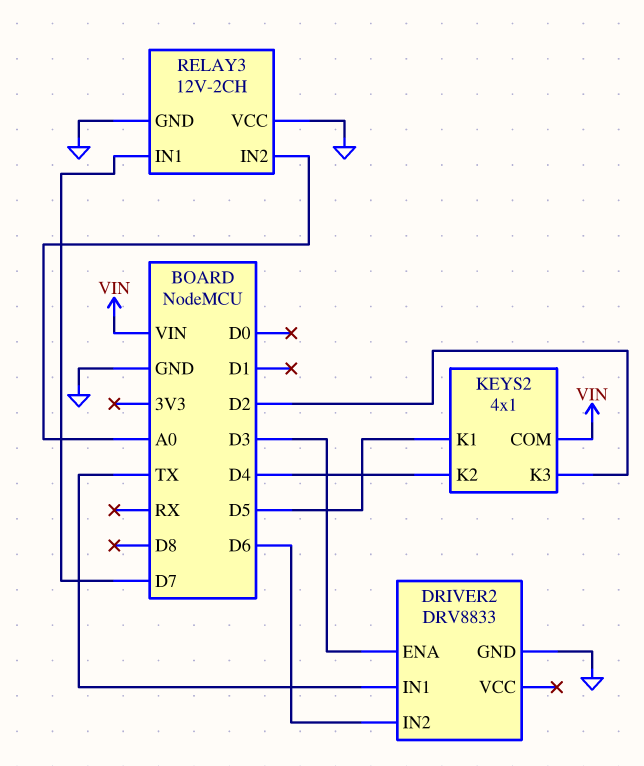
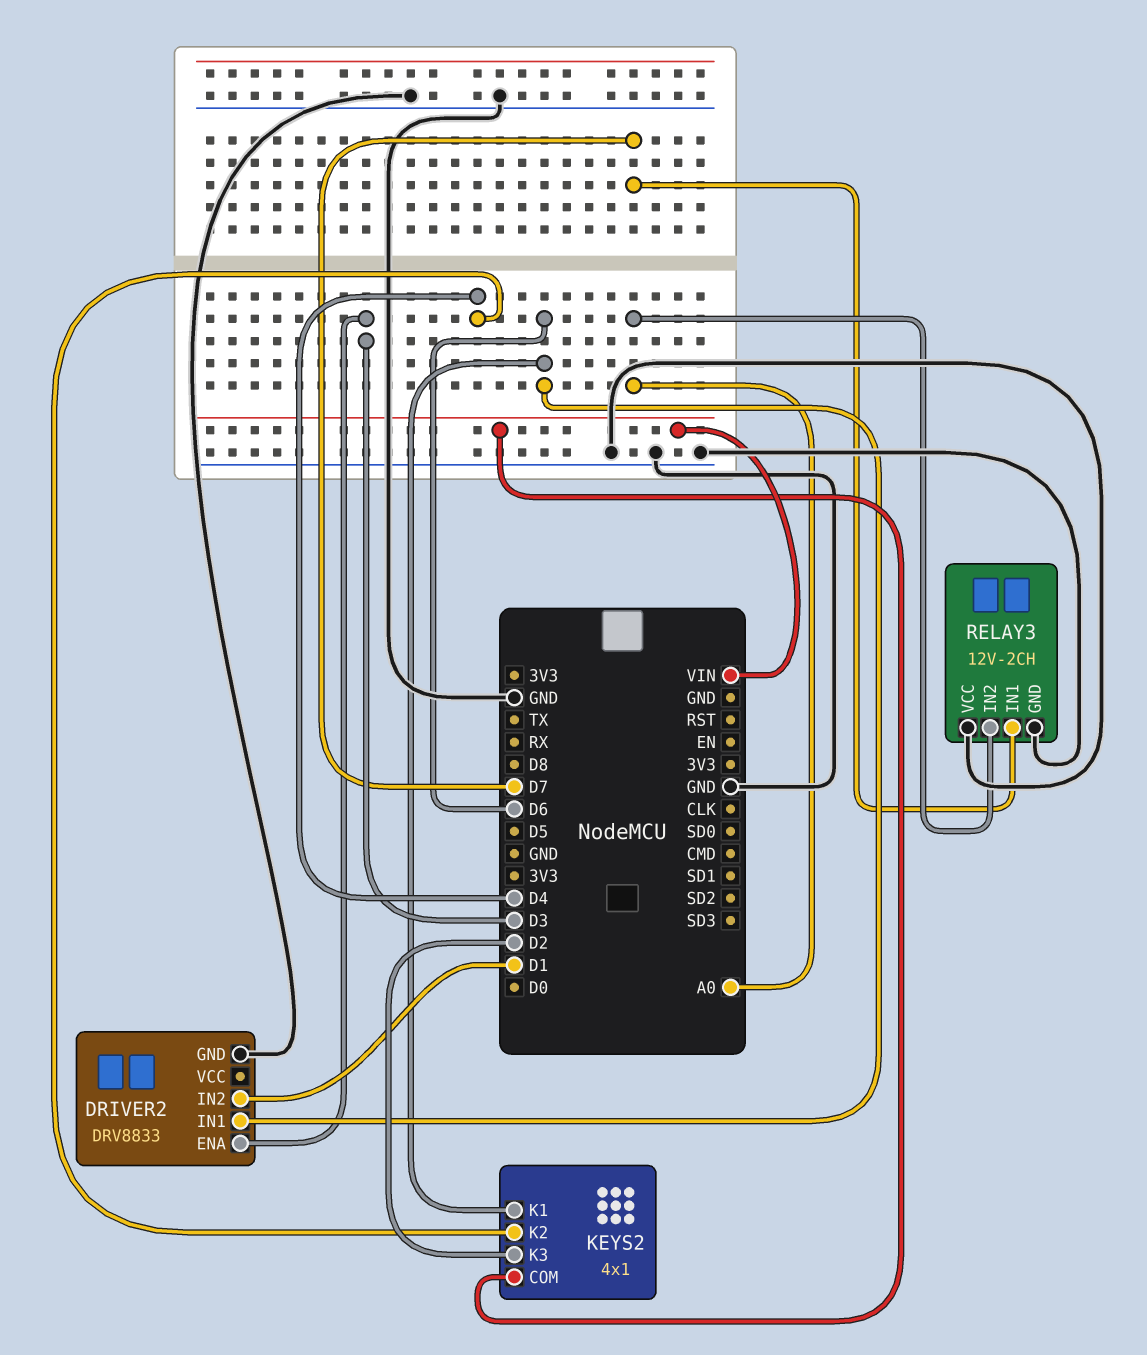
DRIVER2 pin IN1: TX -> D6
DRIVER2 pin IN2: D6 -> D1
KEYS2 pin K1: D5 -> D6

